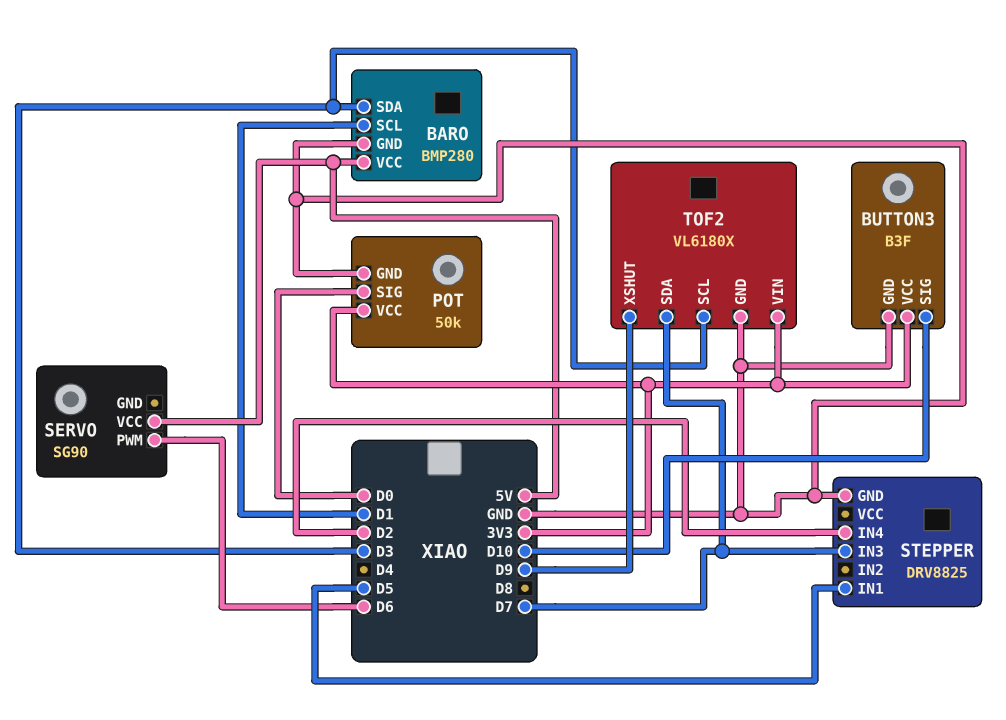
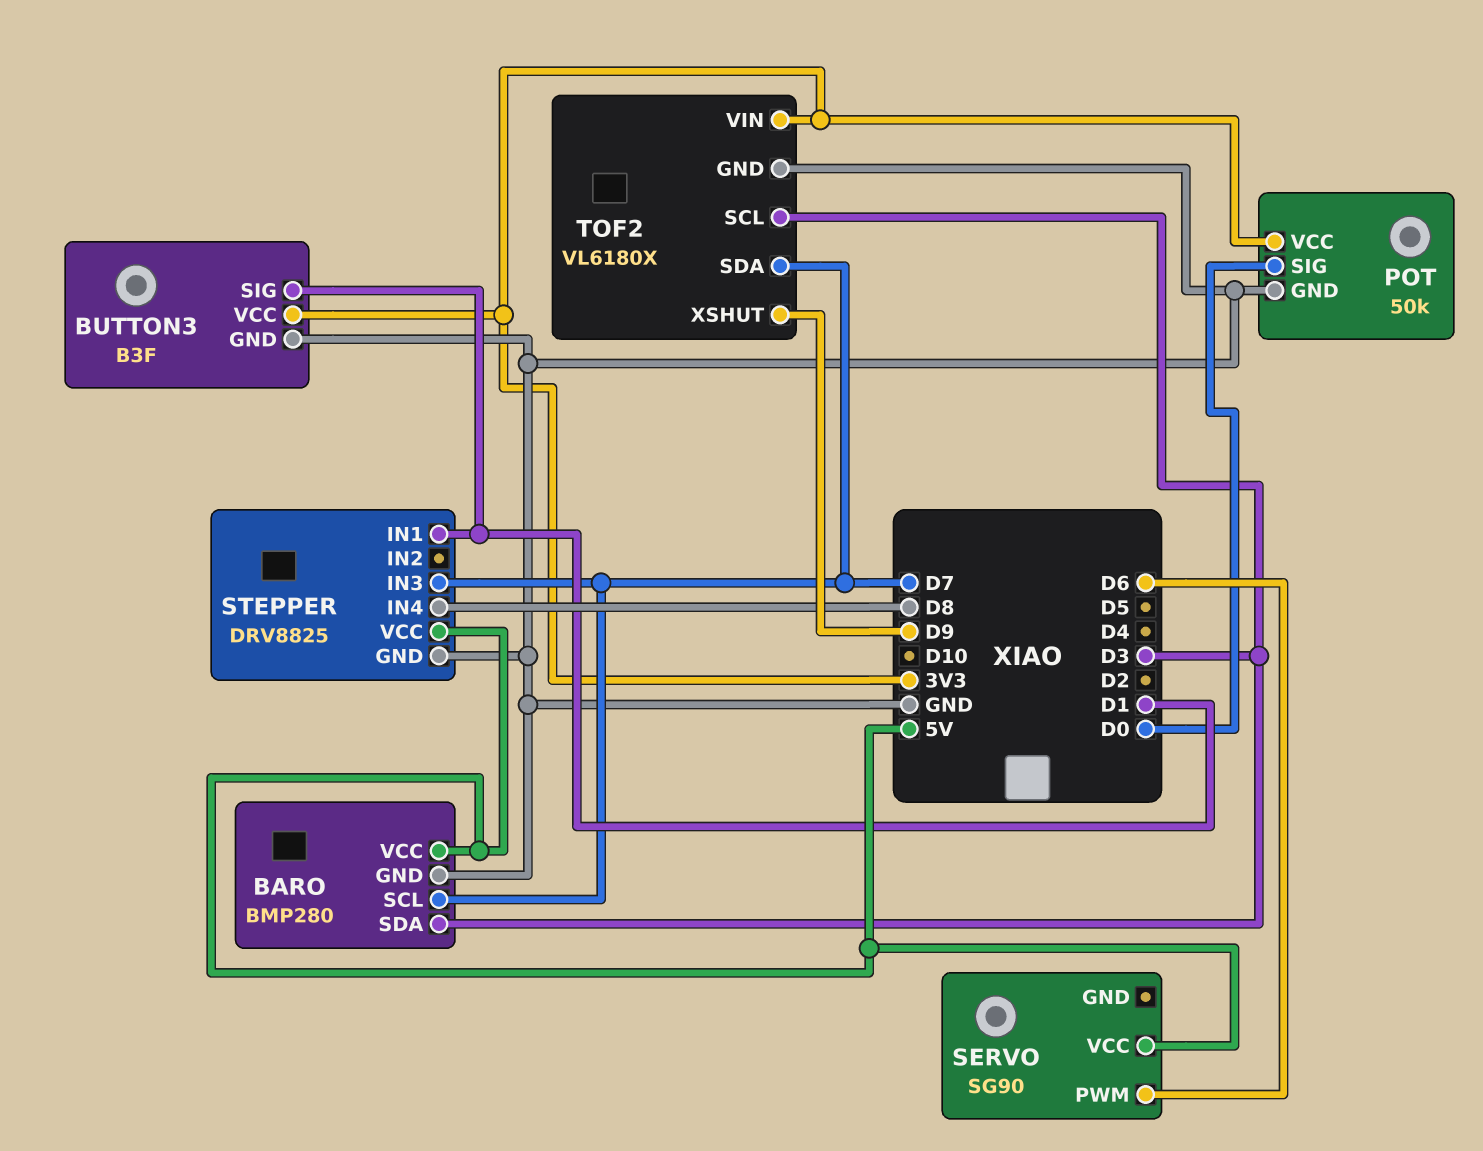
BARO pin SCL: D1 -> D7
BUTTON3 pin SIG: D10 -> D1
STEPPER pin IN1: D5 -> D1
STEPPER pin IN4: D2 -> D8
STEPPER pin VCC: none -> 5V

